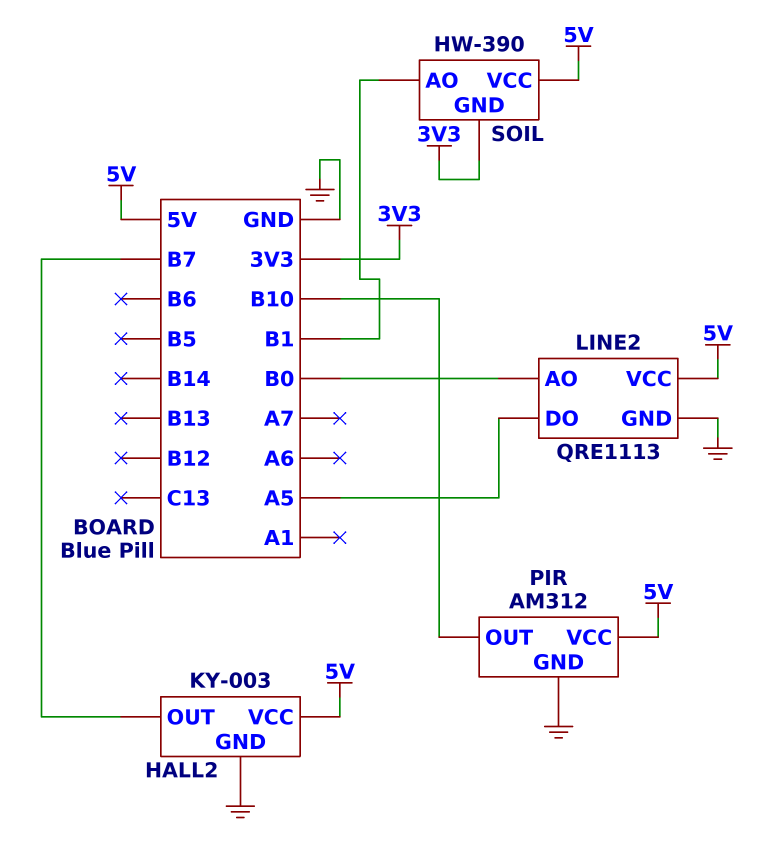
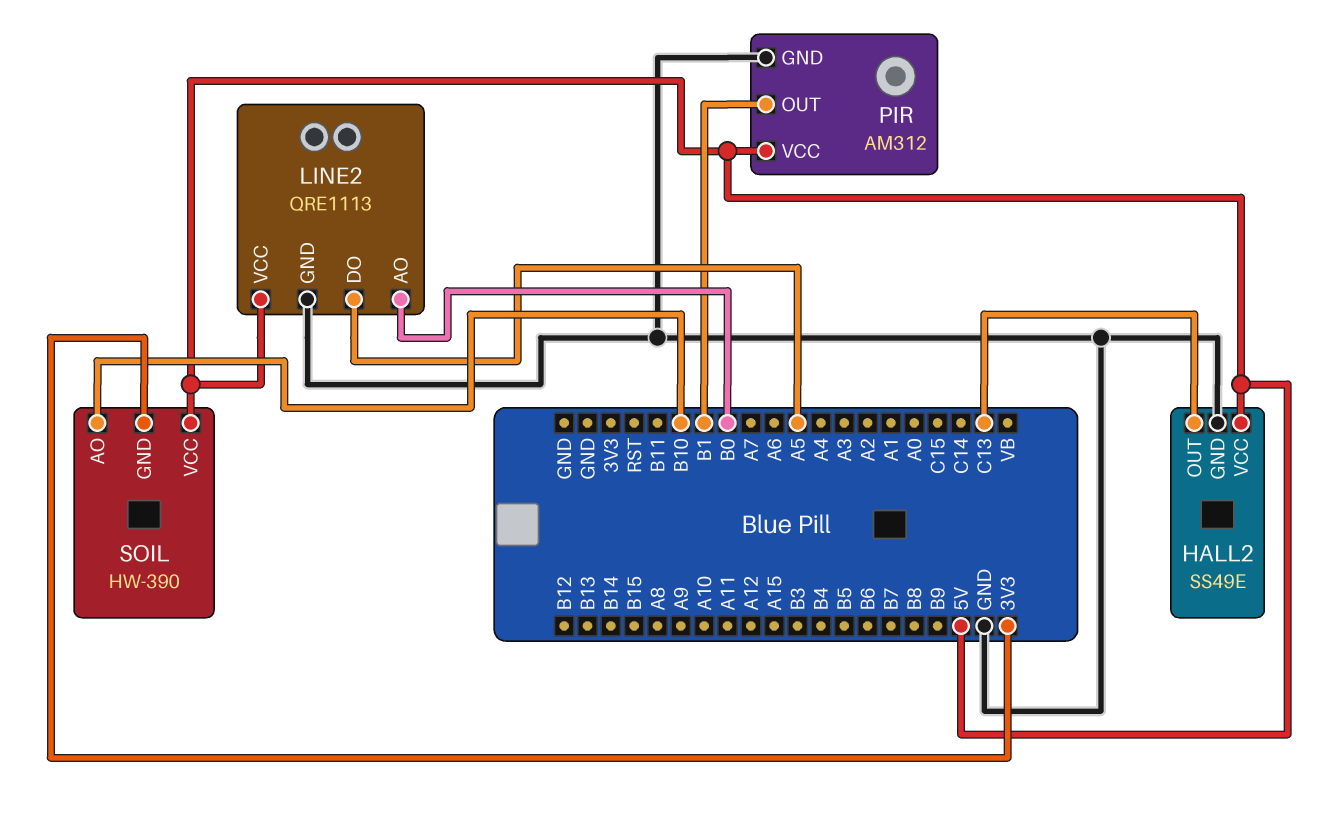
HALL2: KY-003 -> SS49E
HALL2 pin OUT: B7 -> C13
PIR pin OUT: B10 -> B1
SOIL pin AO: B1 -> B10

